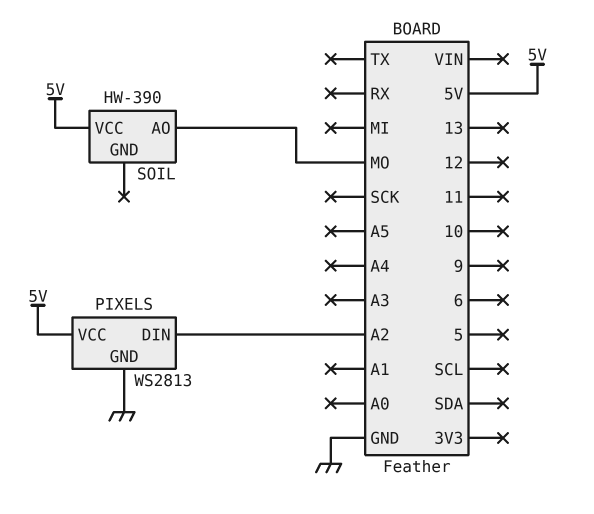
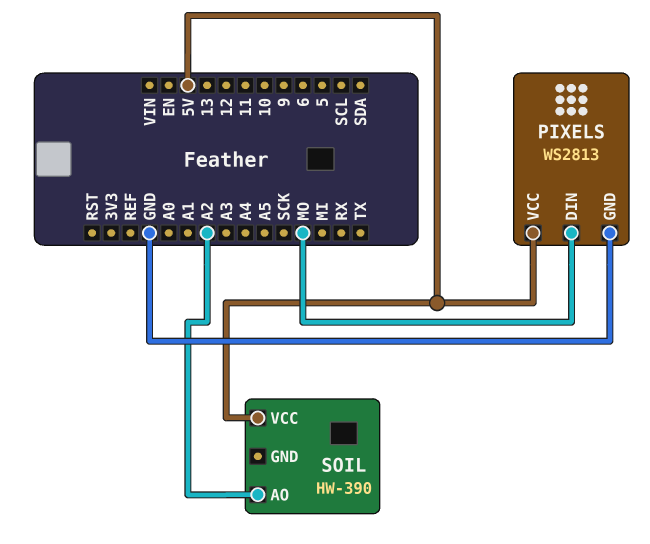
PIXELS pin DIN: A2 -> MO
SOIL pin AO: MO -> A2

